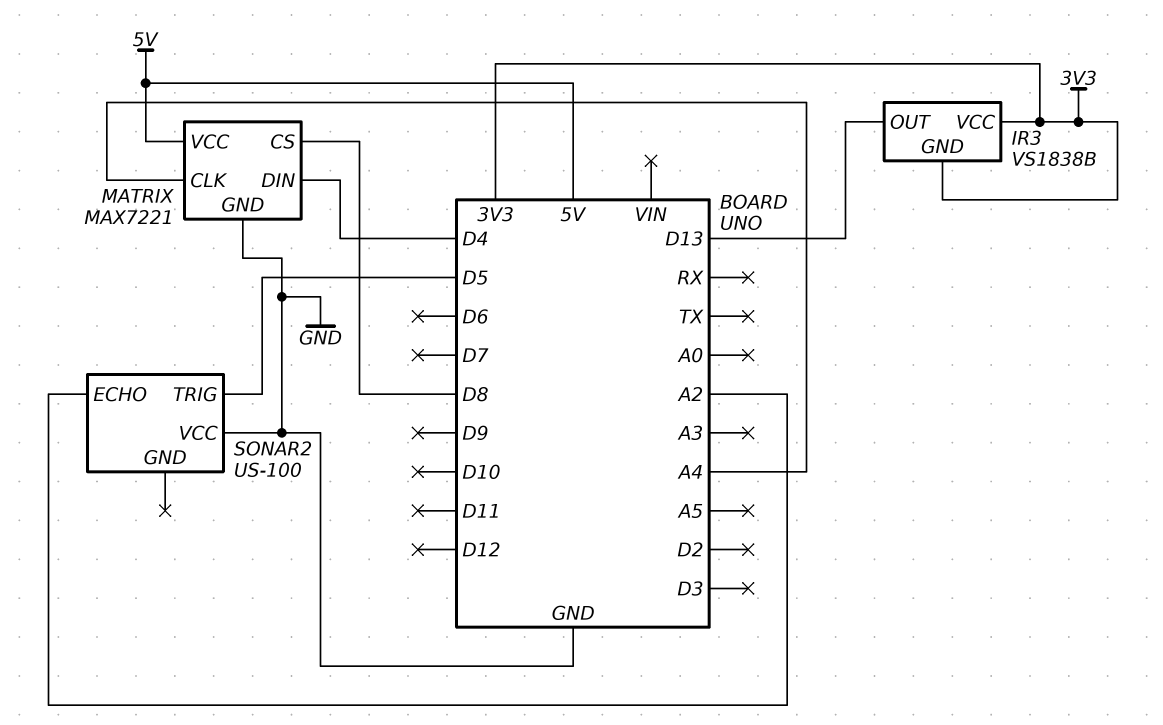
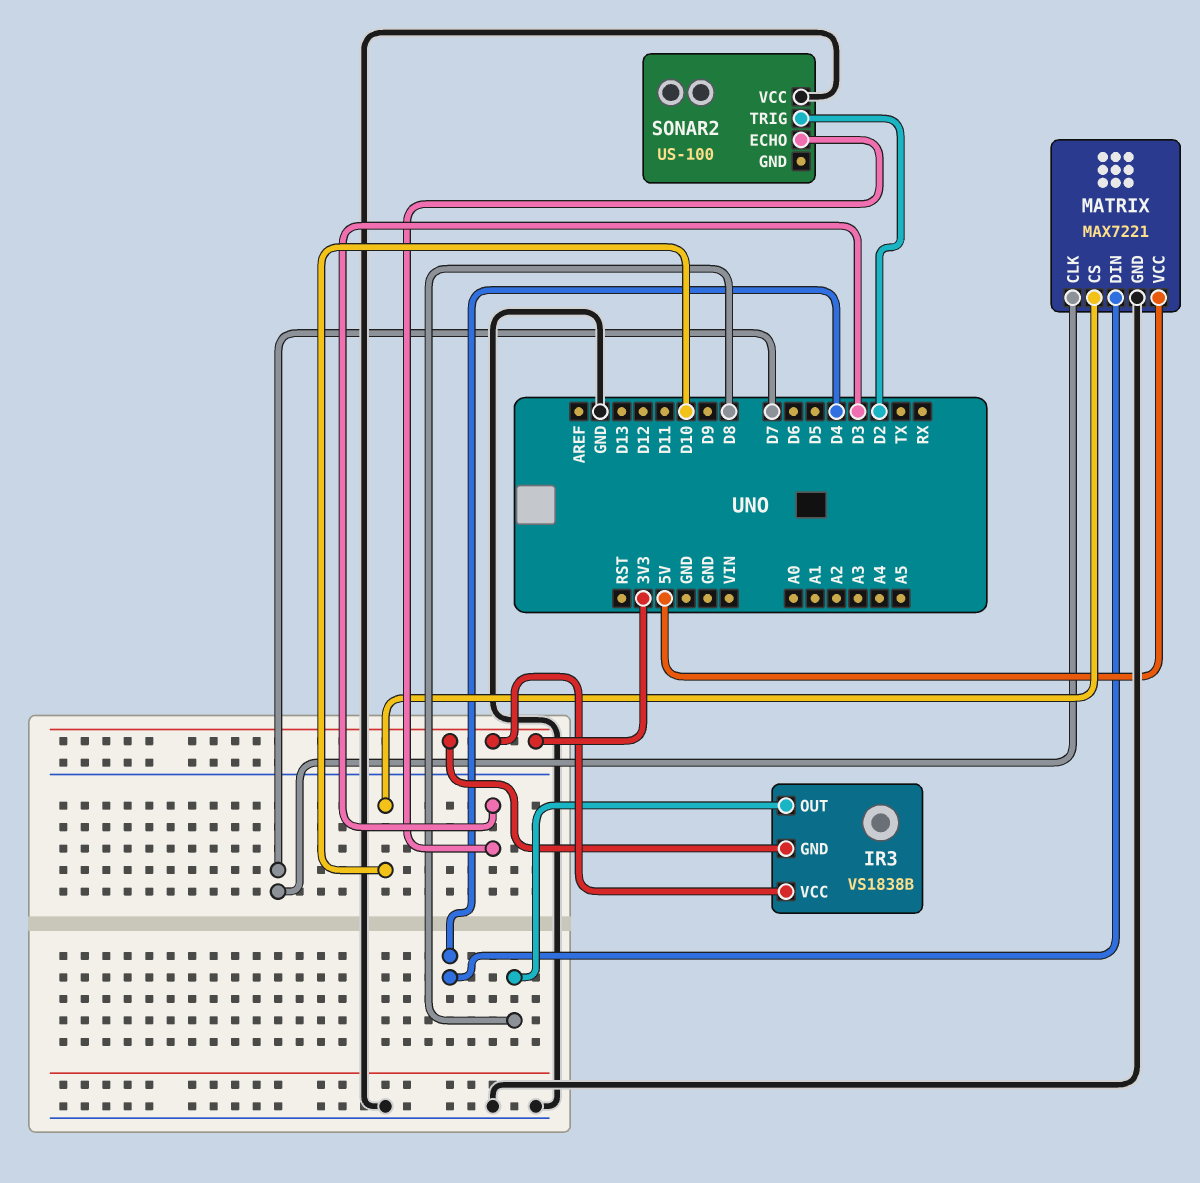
IR3 pin OUT: D13 -> D8
MATRIX pin CLK: A4 -> D7
MATRIX pin CS: D8 -> D10
SONAR2 pin ECHO: A2 -> D3
SONAR2 pin TRIG: D5 -> D2

